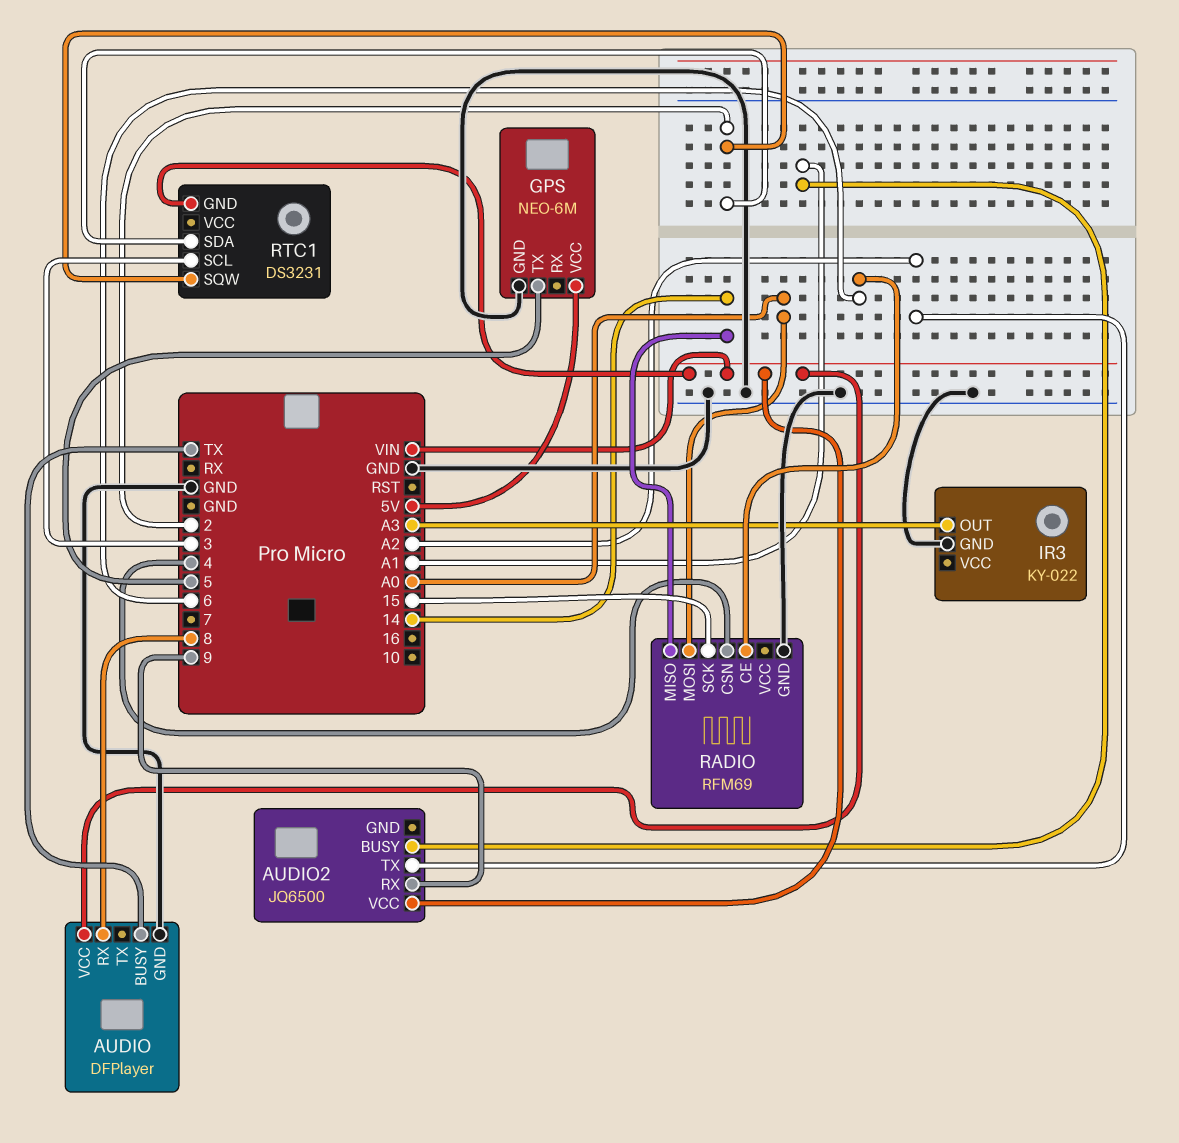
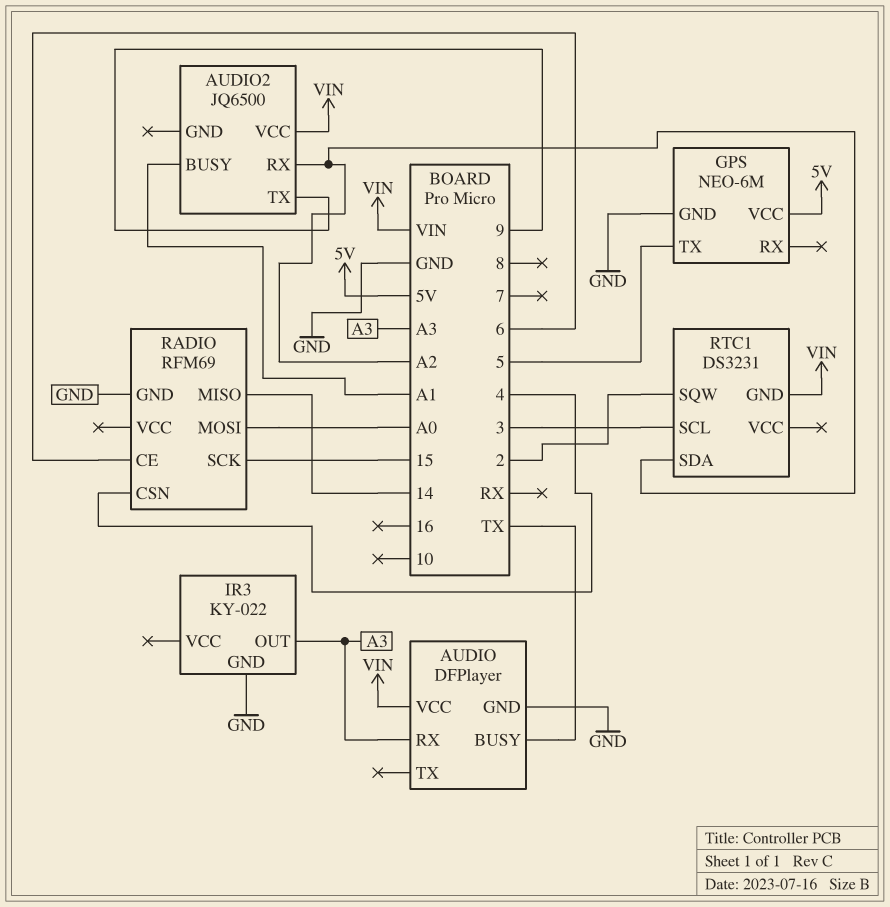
AUDIO pin RX: 8 -> A3
AUDIO2 pin RX: 9 -> A2
AUDIO2 pin TX: A2 -> 9
RTC1 pin SDA: 2 -> A2

